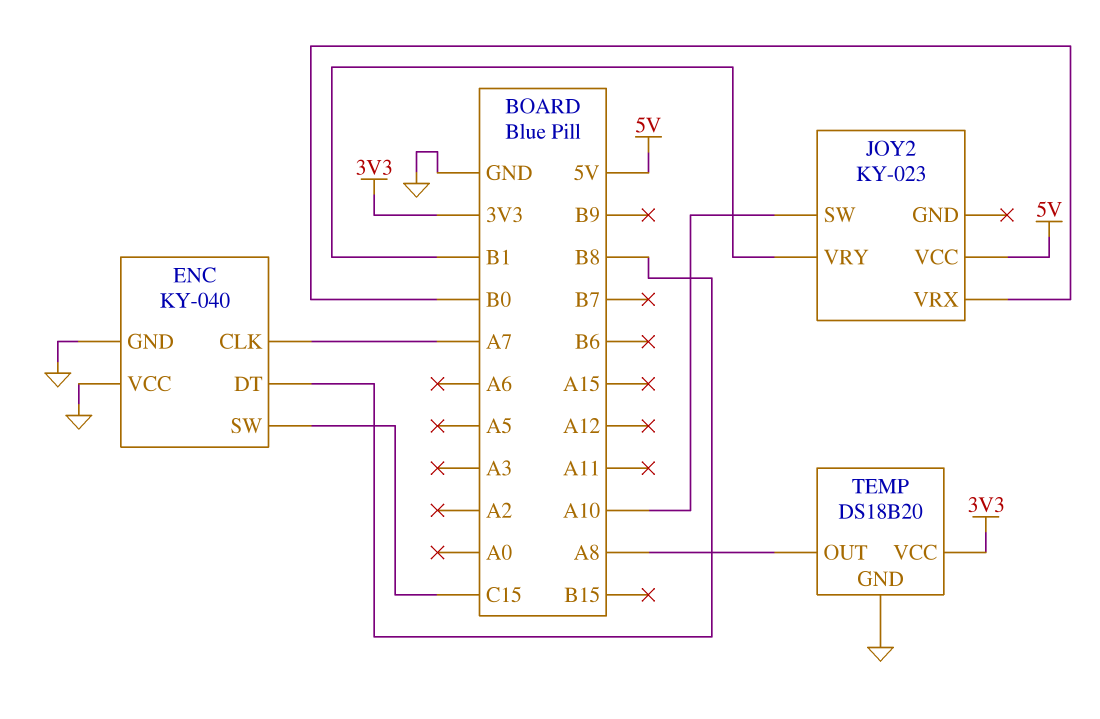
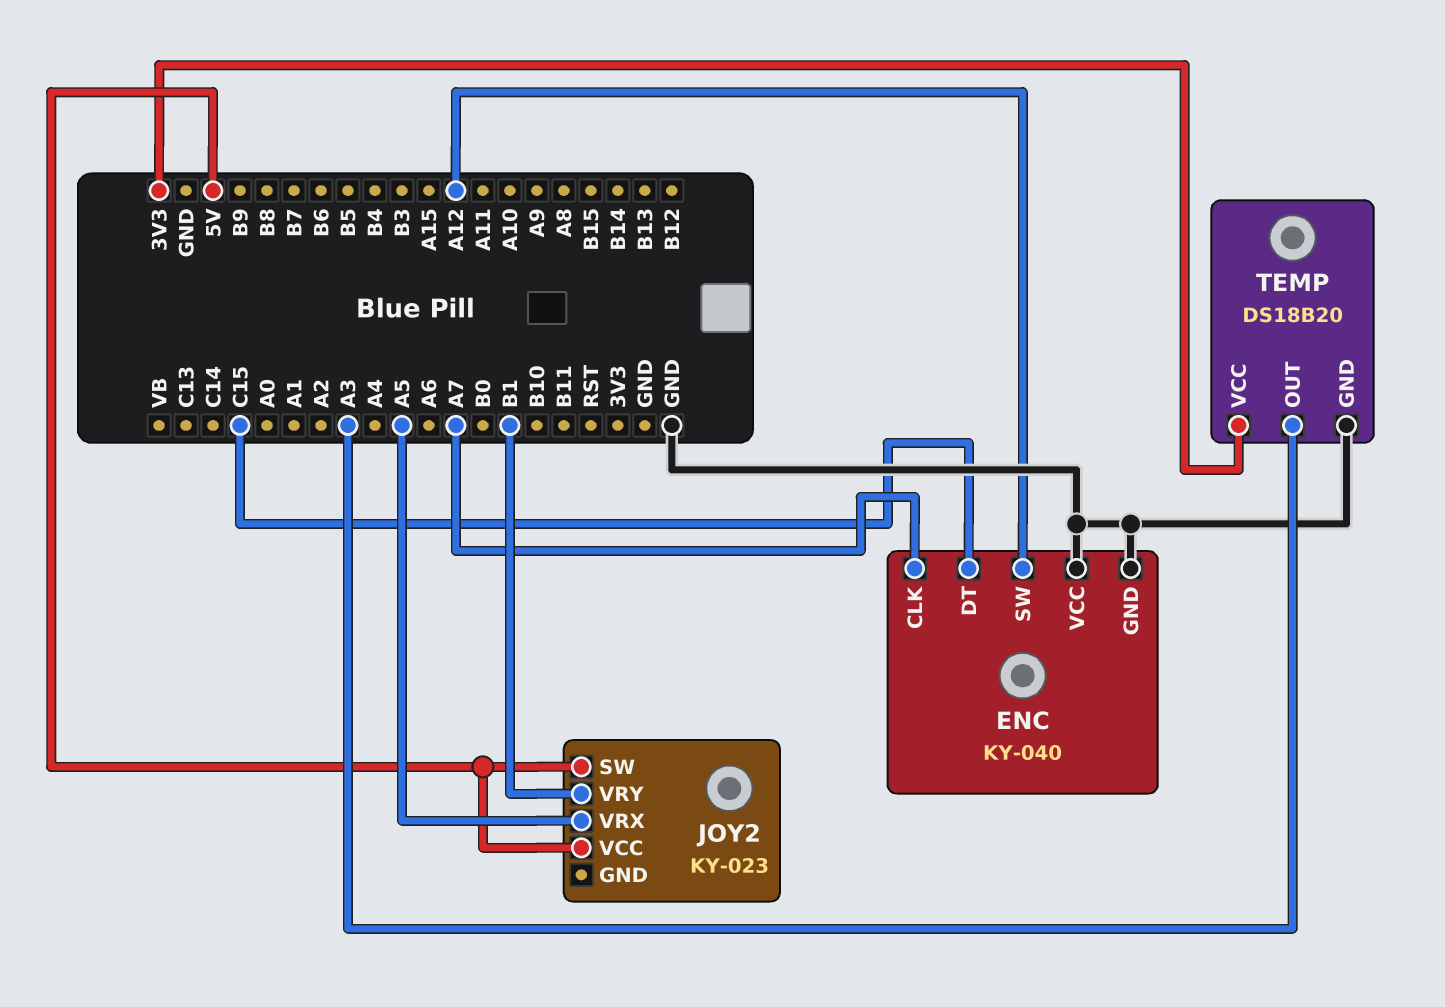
ENC pin DT: B8 -> C15
ENC pin SW: C15 -> A12
JOY2 pin SW: A10 -> 5V
JOY2 pin VRX: B0 -> A5
TEMP pin OUT: A8 -> A3

